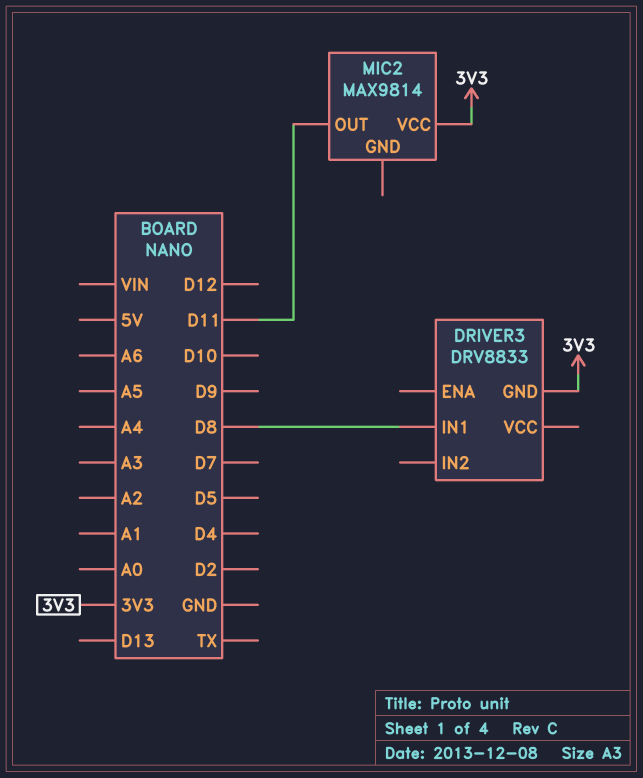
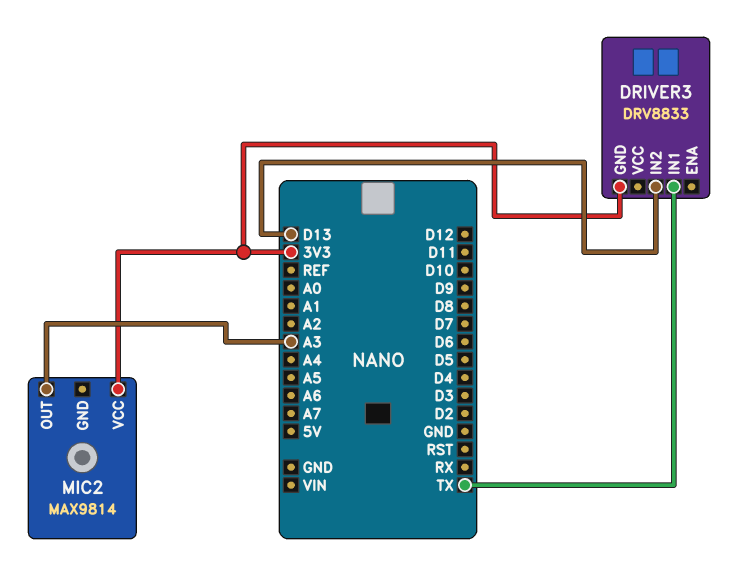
DRIVER3 pin IN1: D8 -> TX
DRIVER3 pin IN2: none -> D13
MIC2 pin OUT: D11 -> A3

